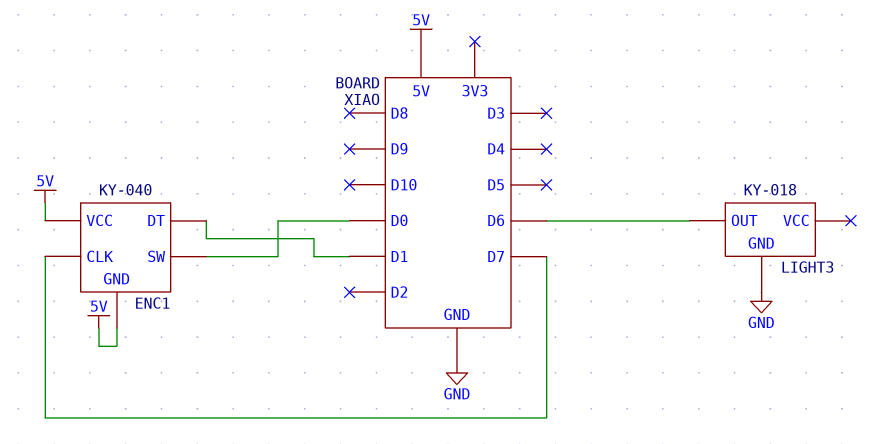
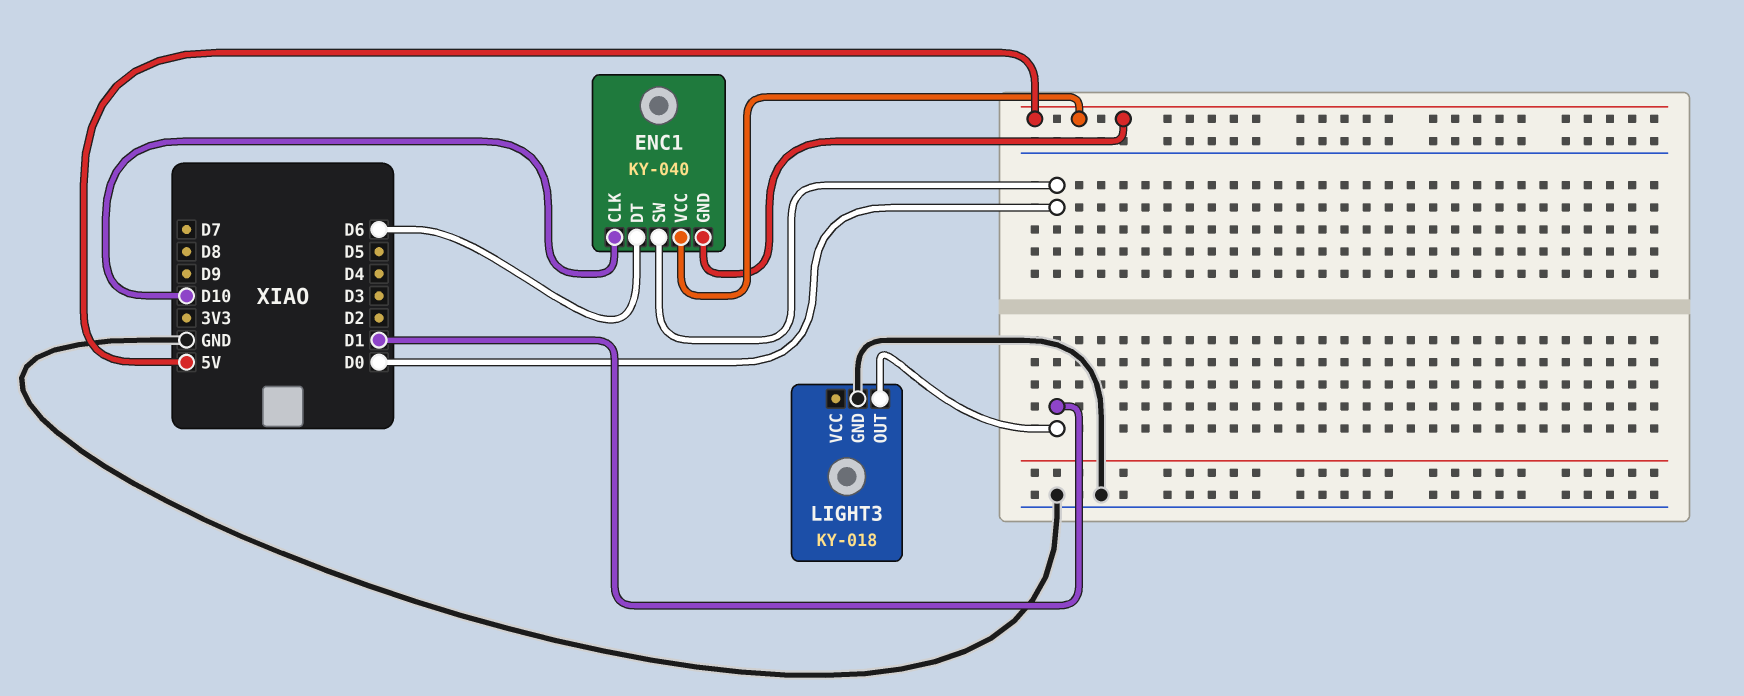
ENC1 pin CLK: D7 -> D10
ENC1 pin DT: D1 -> D6
LIGHT3 pin OUT: D6 -> D1

